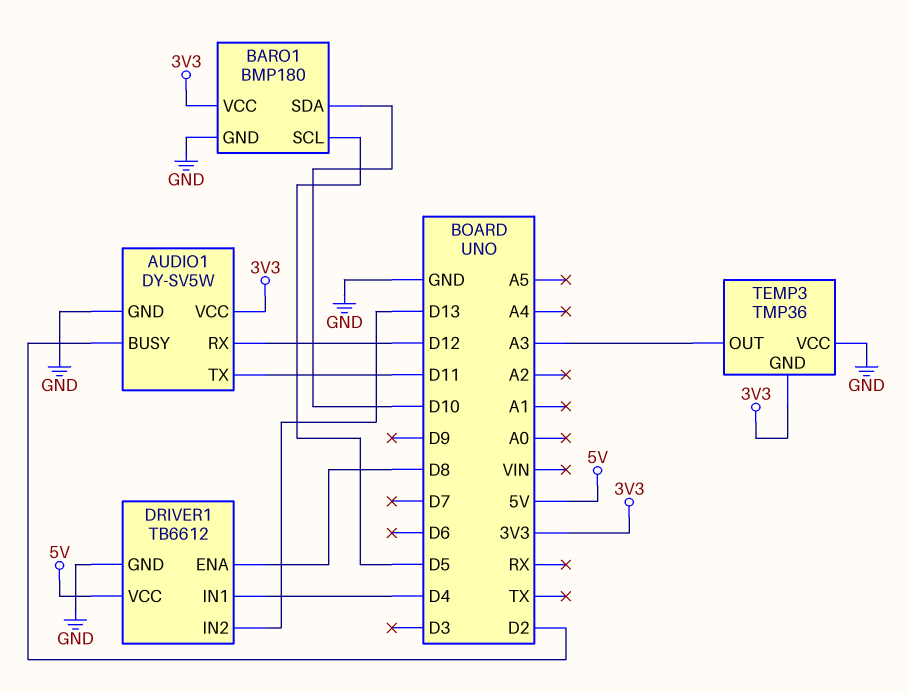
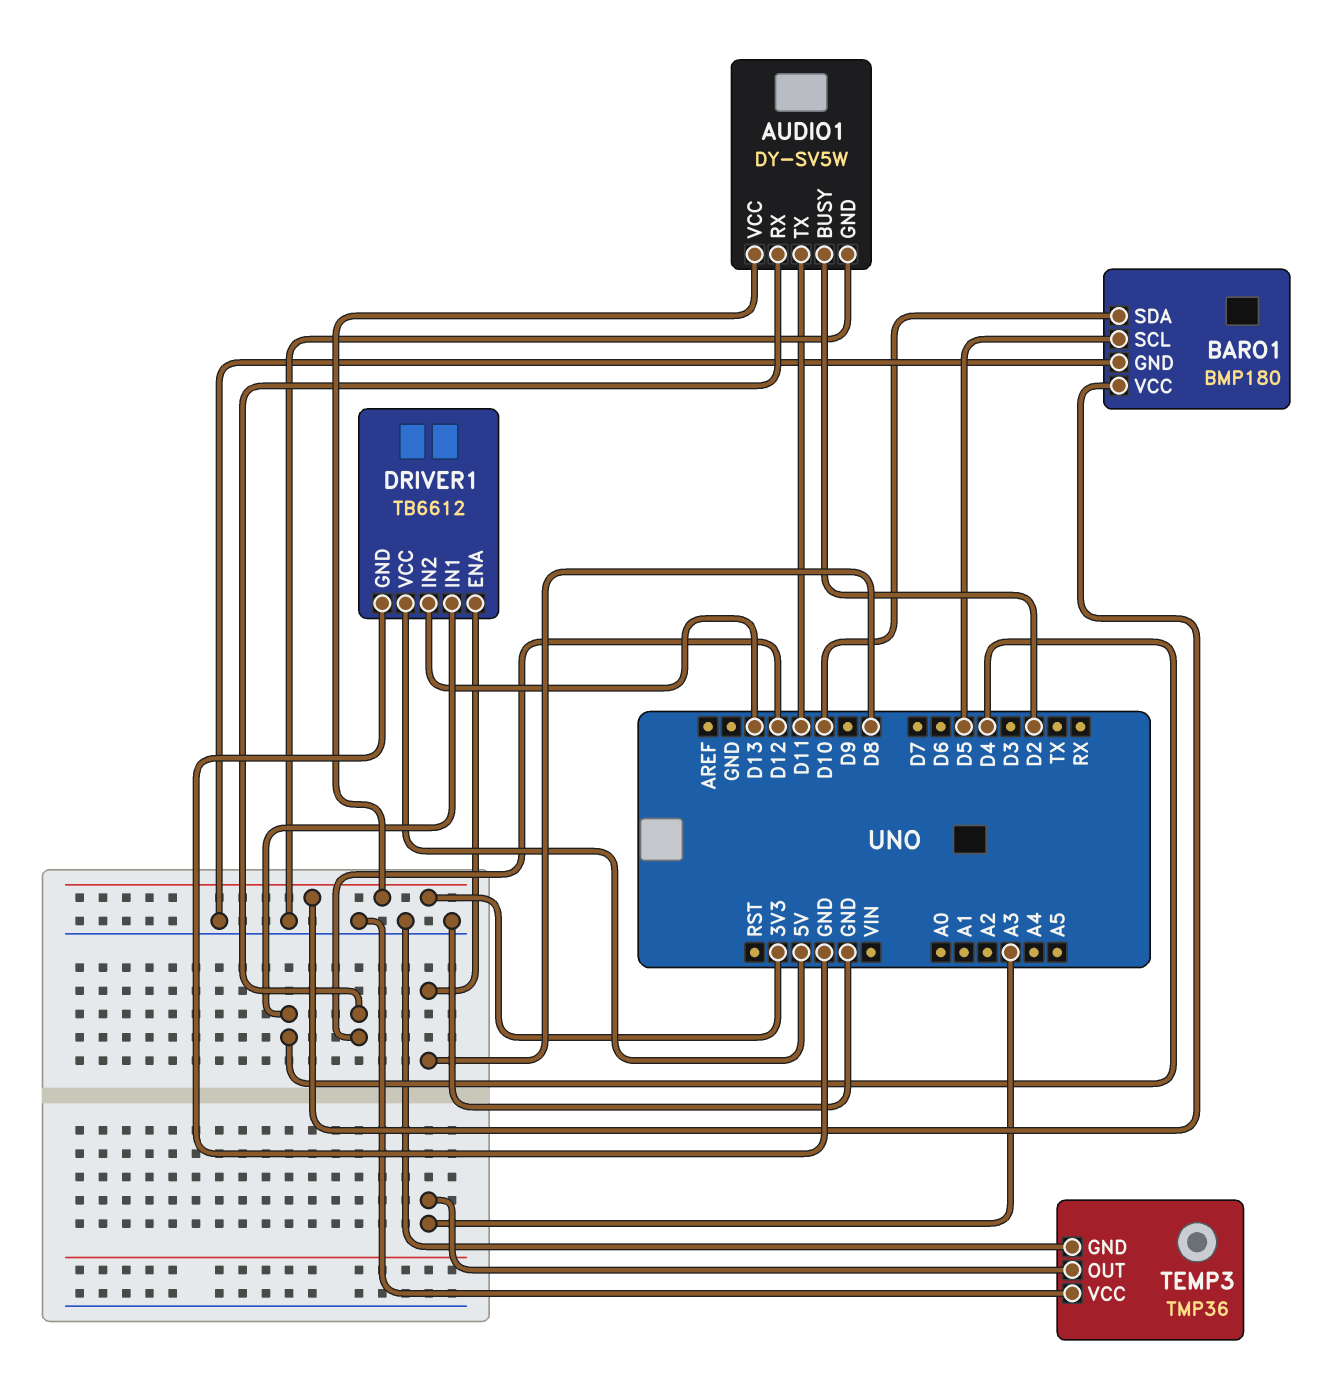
TEMP3 pin GND: 3V3 -> GND

